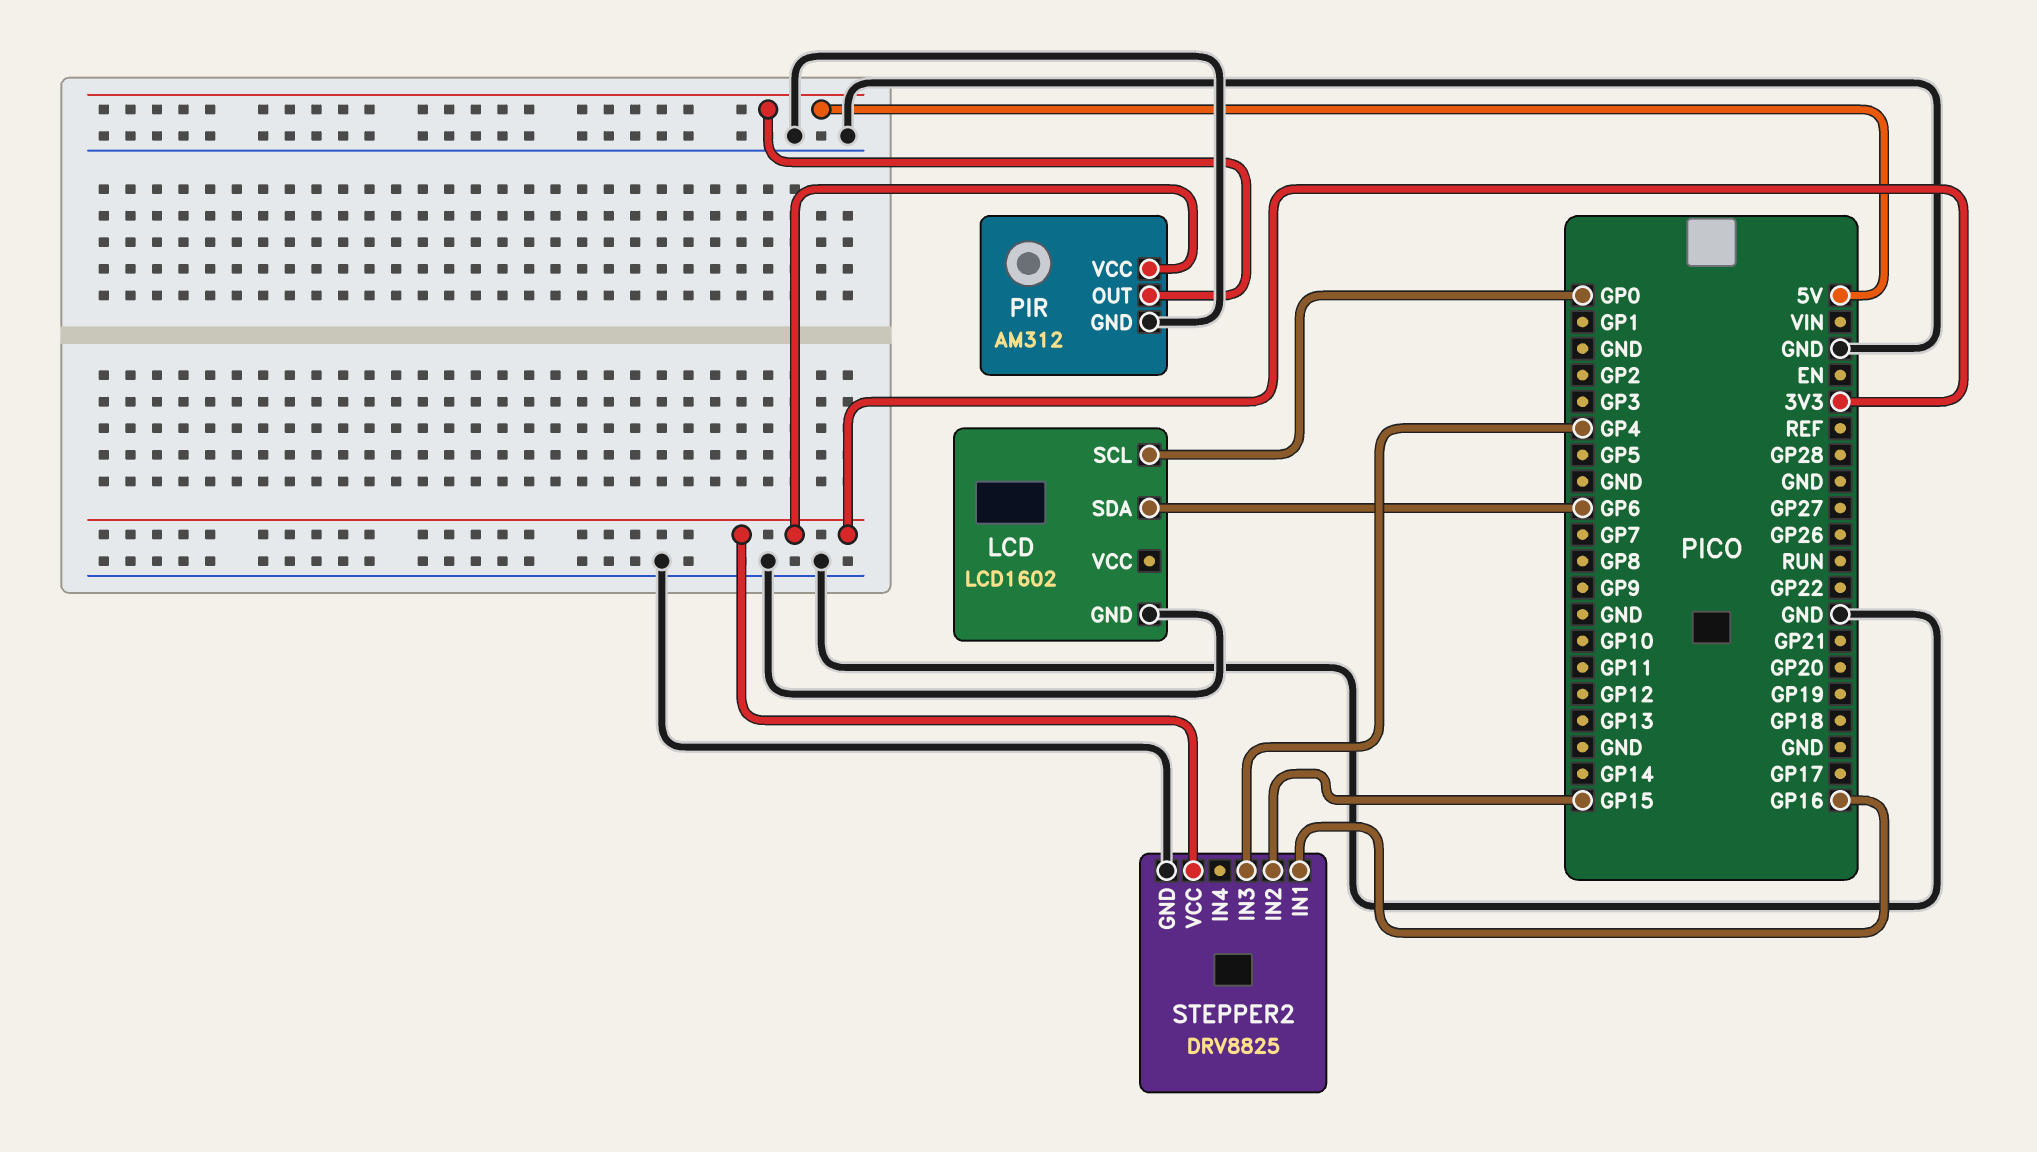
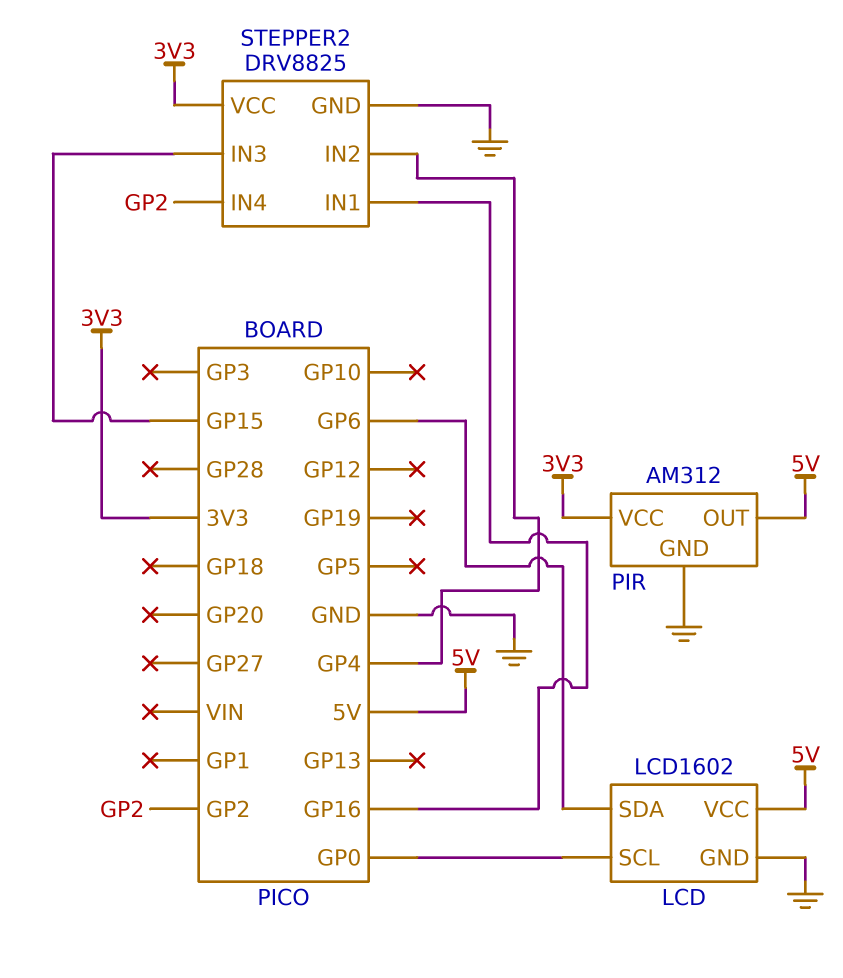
LCD pin VCC: none -> 5V
STEPPER2 pin IN2: GP15 -> GP4
STEPPER2 pin IN3: GP4 -> GP15
STEPPER2 pin IN4: none -> GP2

